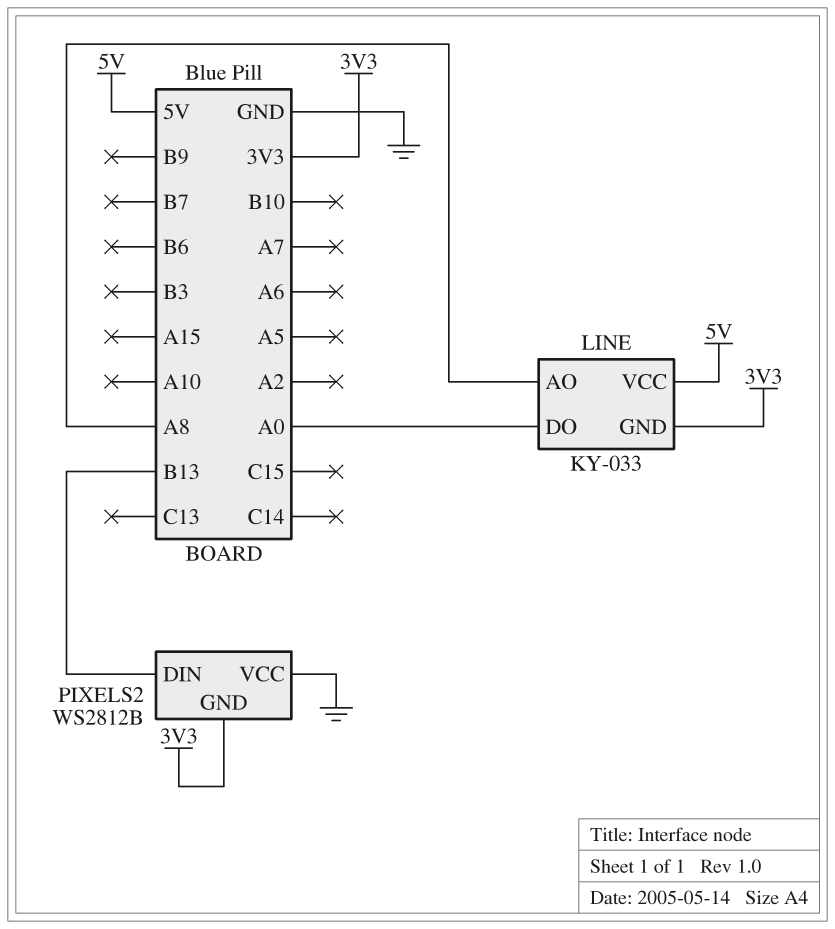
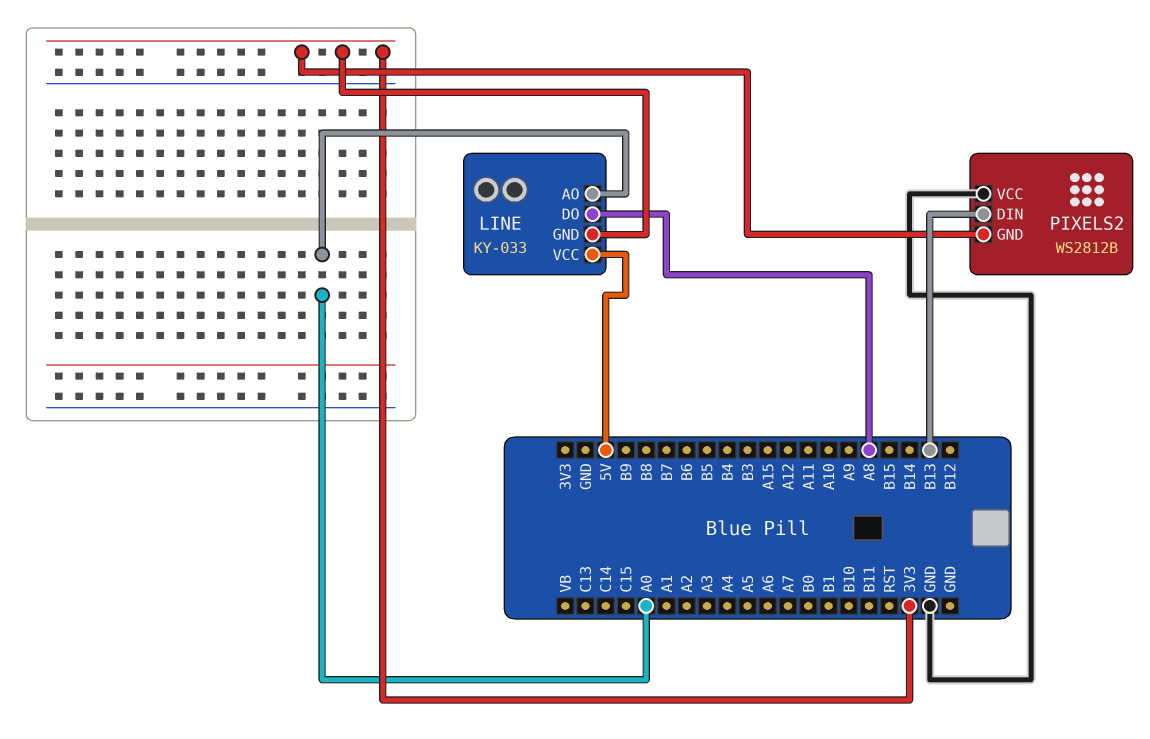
LINE pin AO: A8 -> A0
LINE pin DO: A0 -> A8

